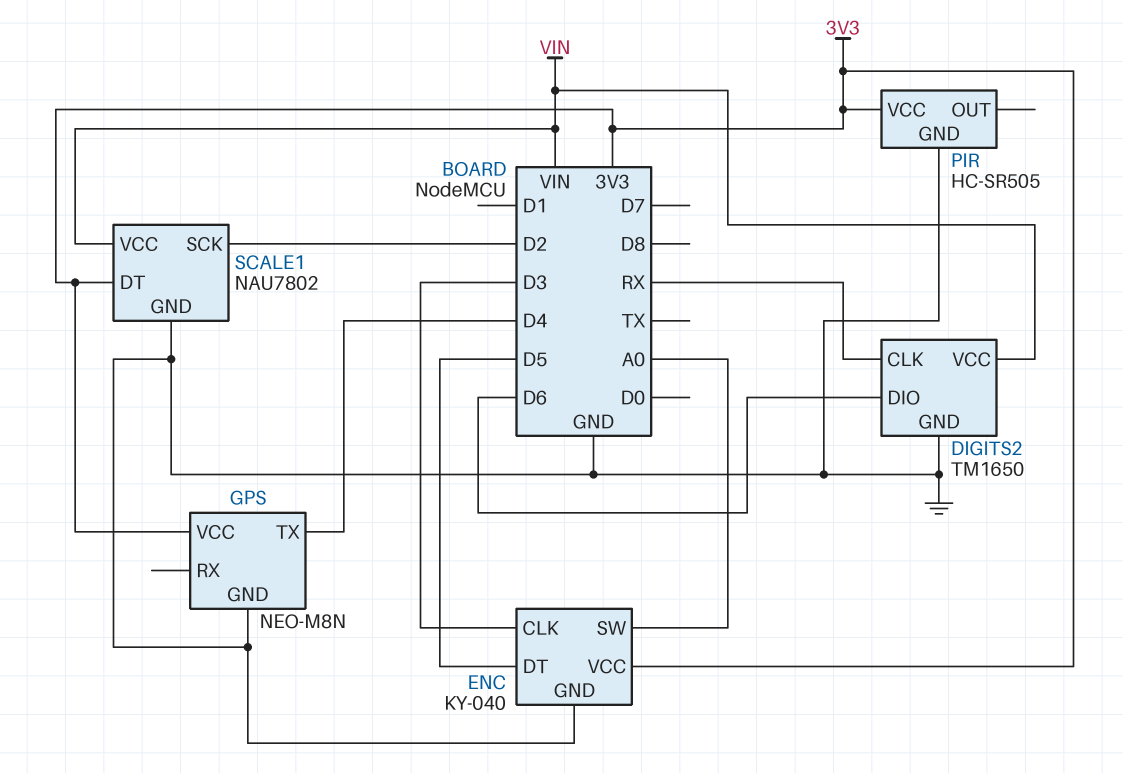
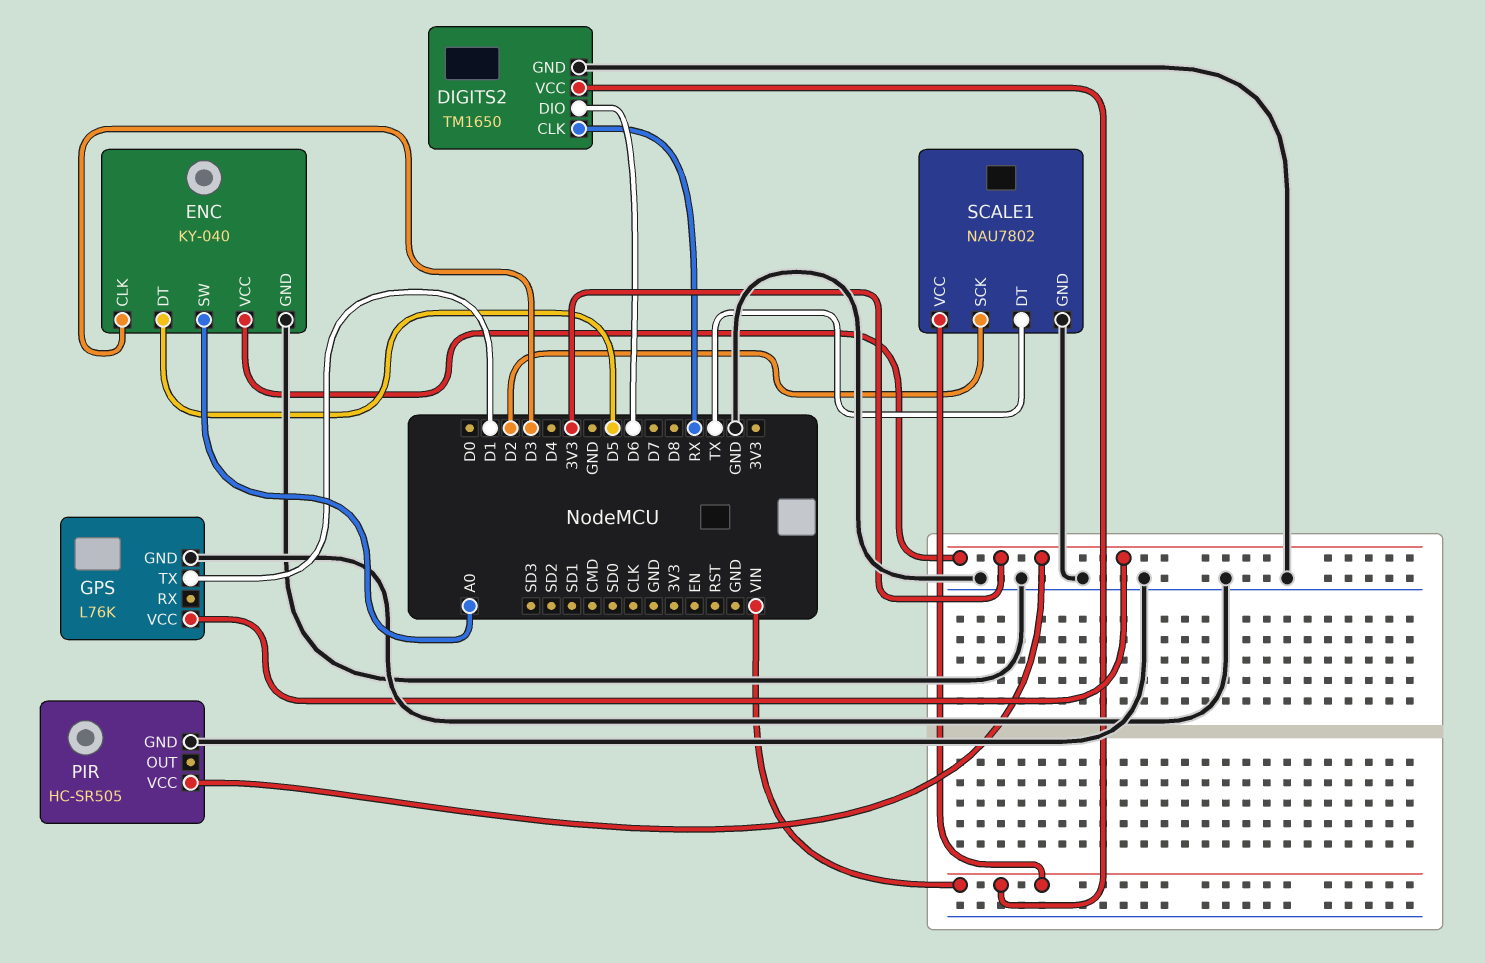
GPS: NEO-M8N -> L76K
GPS pin TX: D4 -> D1
SCALE1 pin DT: 3V3 -> TX

